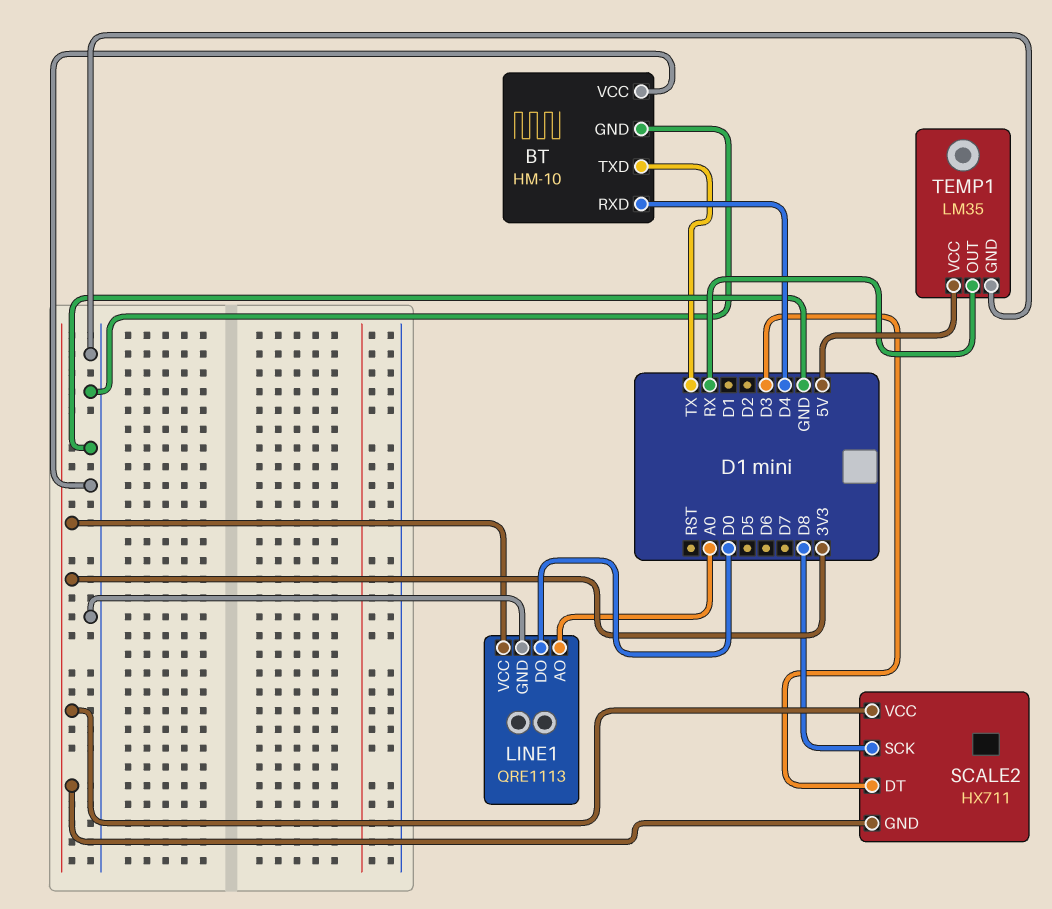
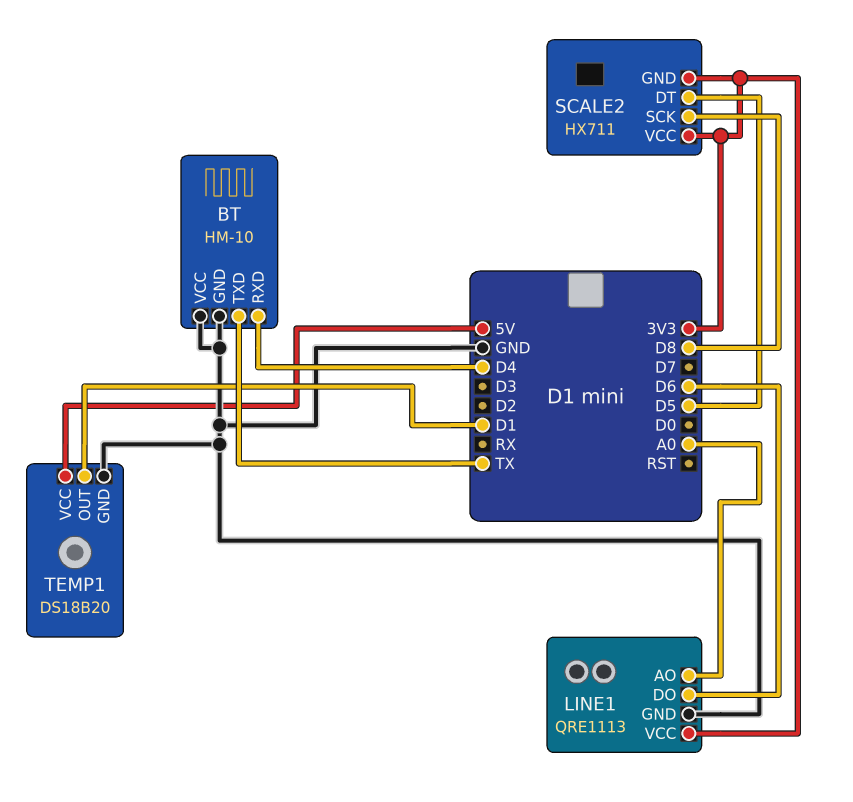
LINE1 pin DO: D0 -> D6
SCALE2 pin DT: D3 -> D5
TEMP1: LM35 -> DS18B20
TEMP1 pin OUT: RX -> D1

